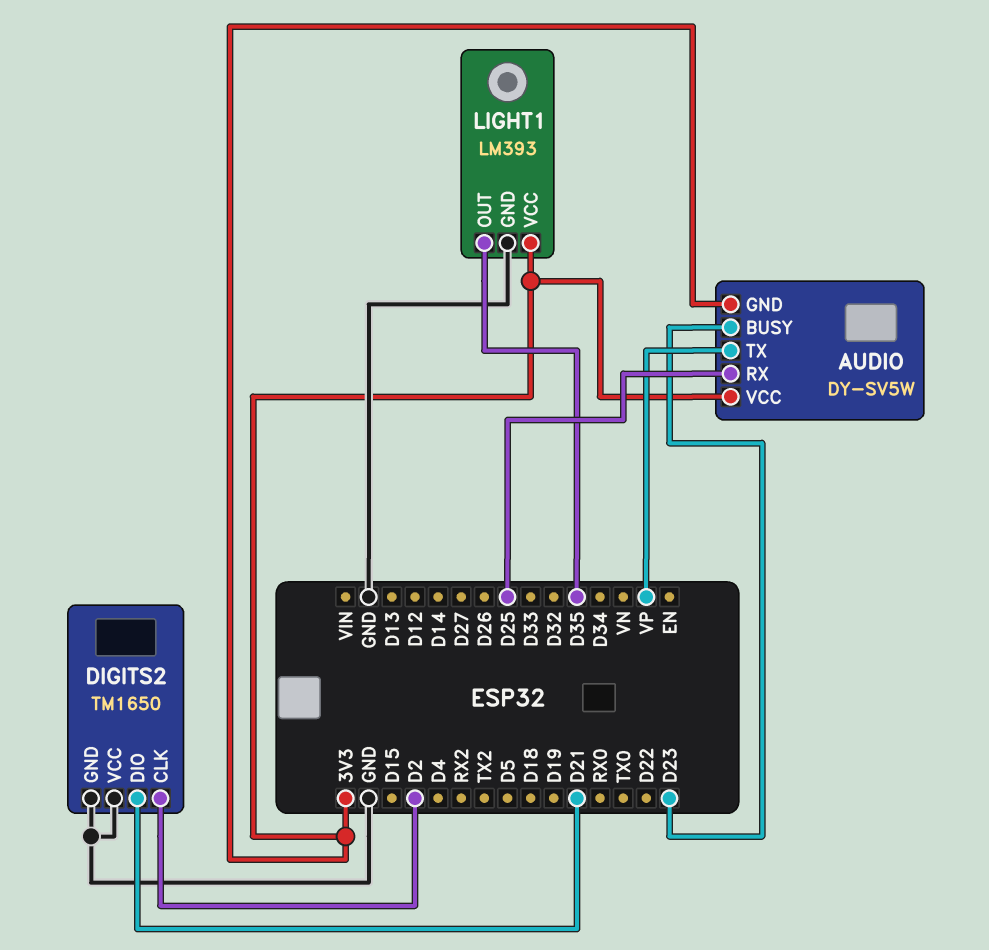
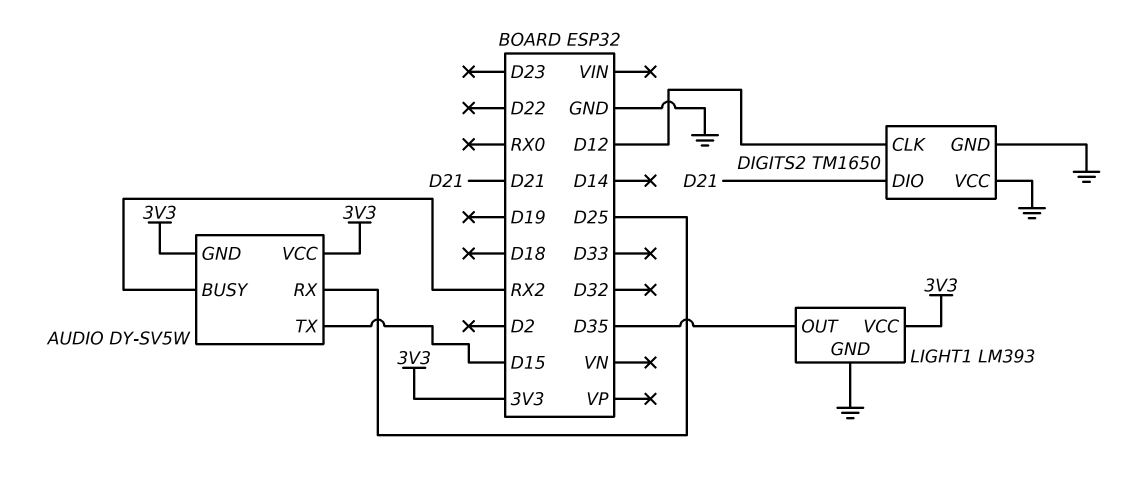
AUDIO pin BUSY: D23 -> RX2
AUDIO pin TX: VP -> D15
DIGITS2 pin CLK: D2 -> D12

